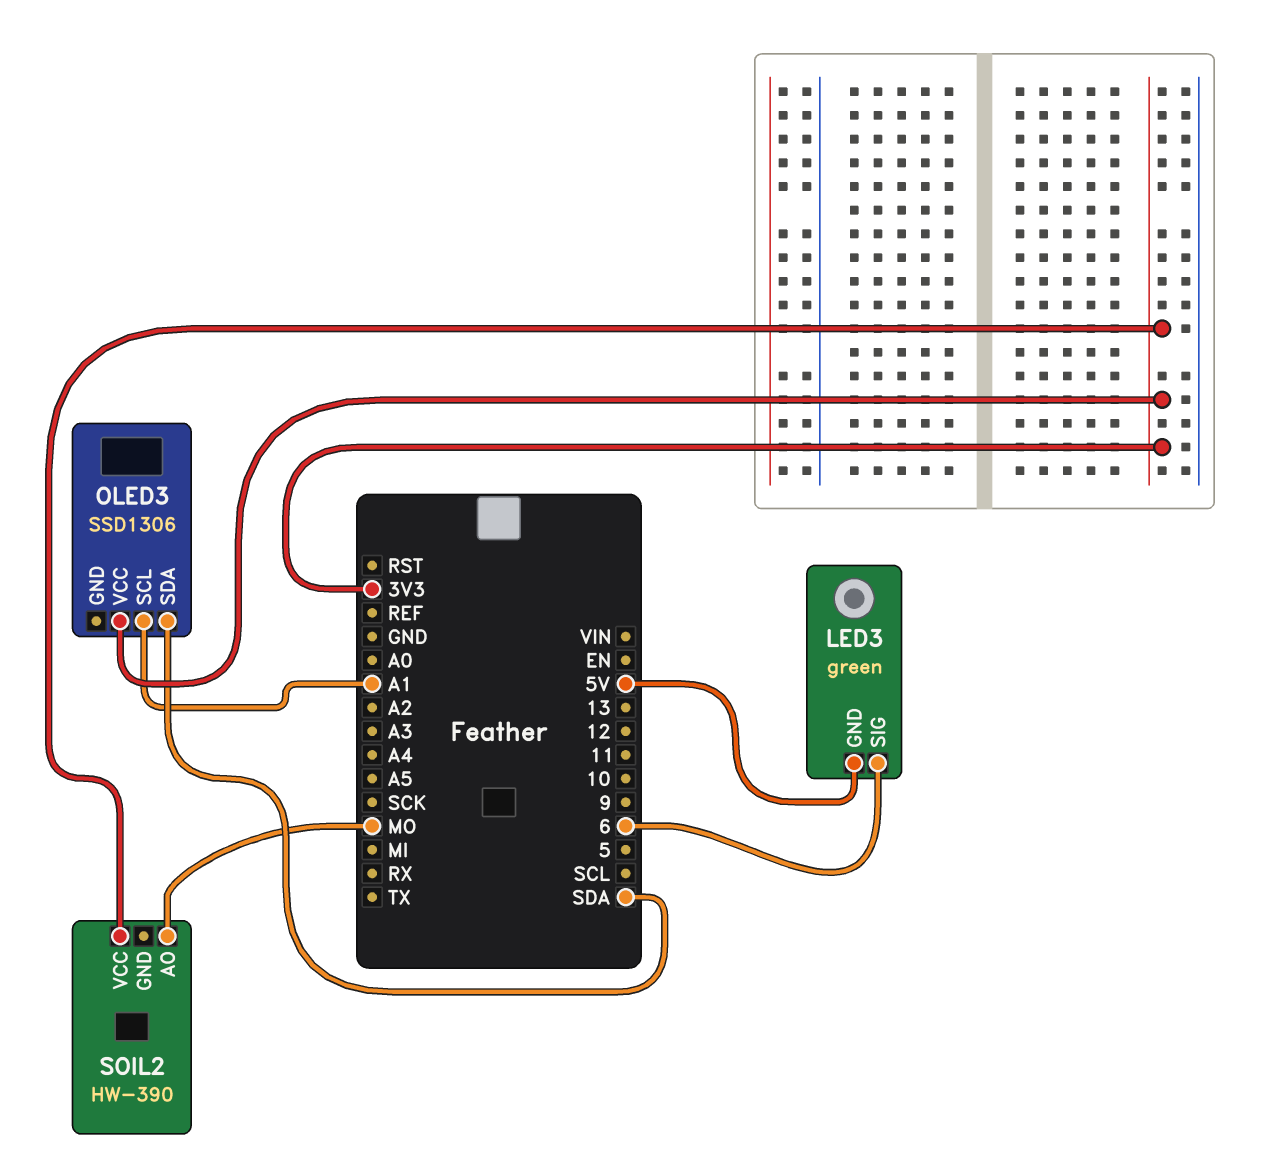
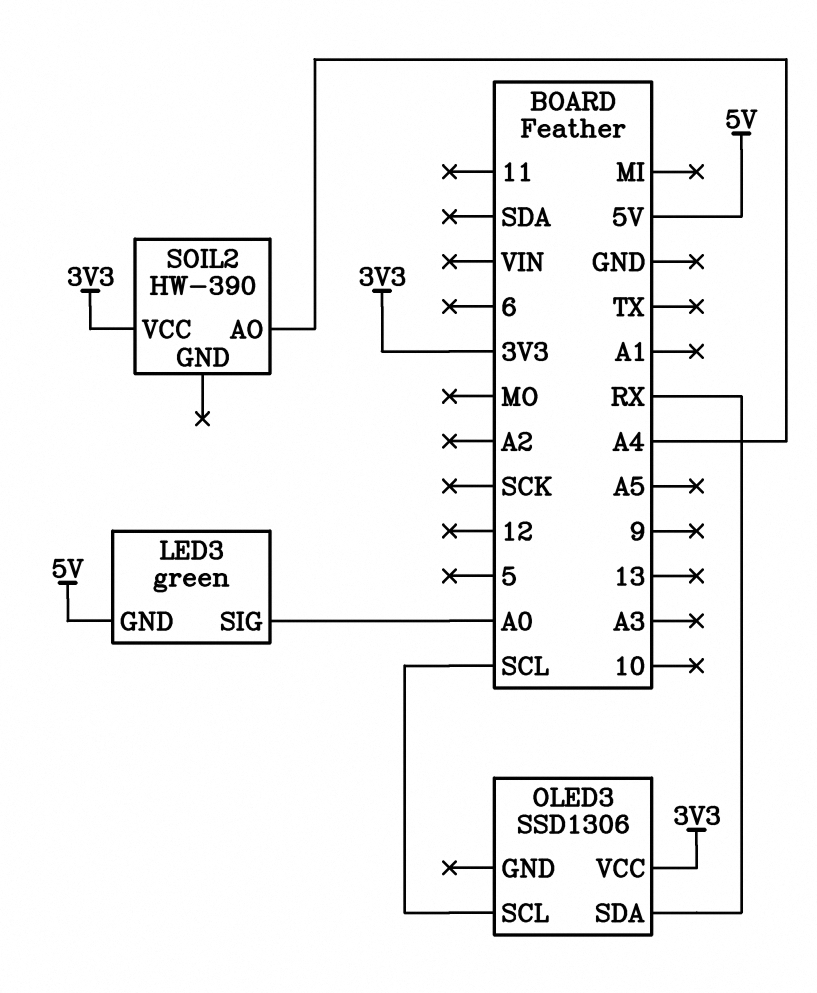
LED3 pin SIG: 6 -> A0
OLED3 pin SCL: A1 -> SCL
OLED3 pin SDA: SDA -> RX
SOIL2 pin AO: MO -> A4

